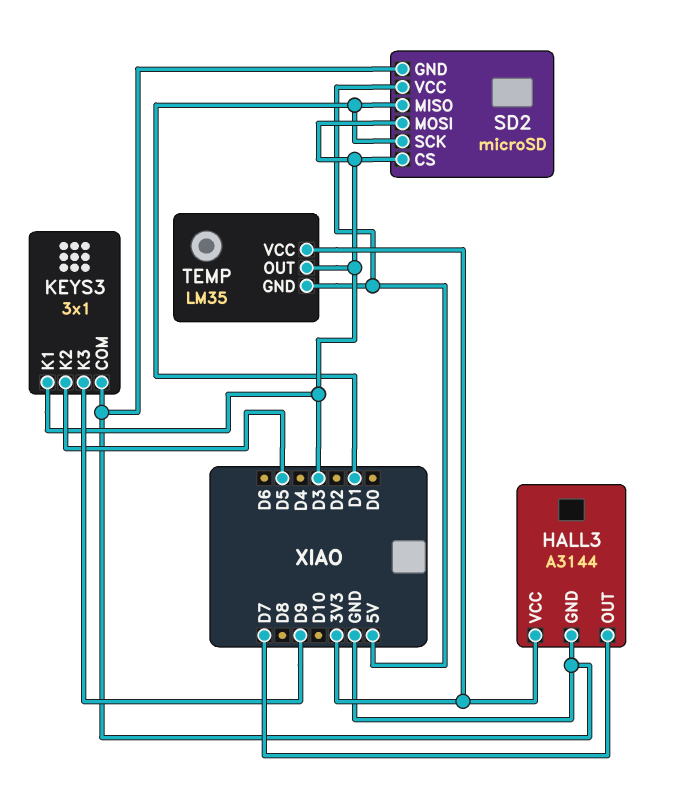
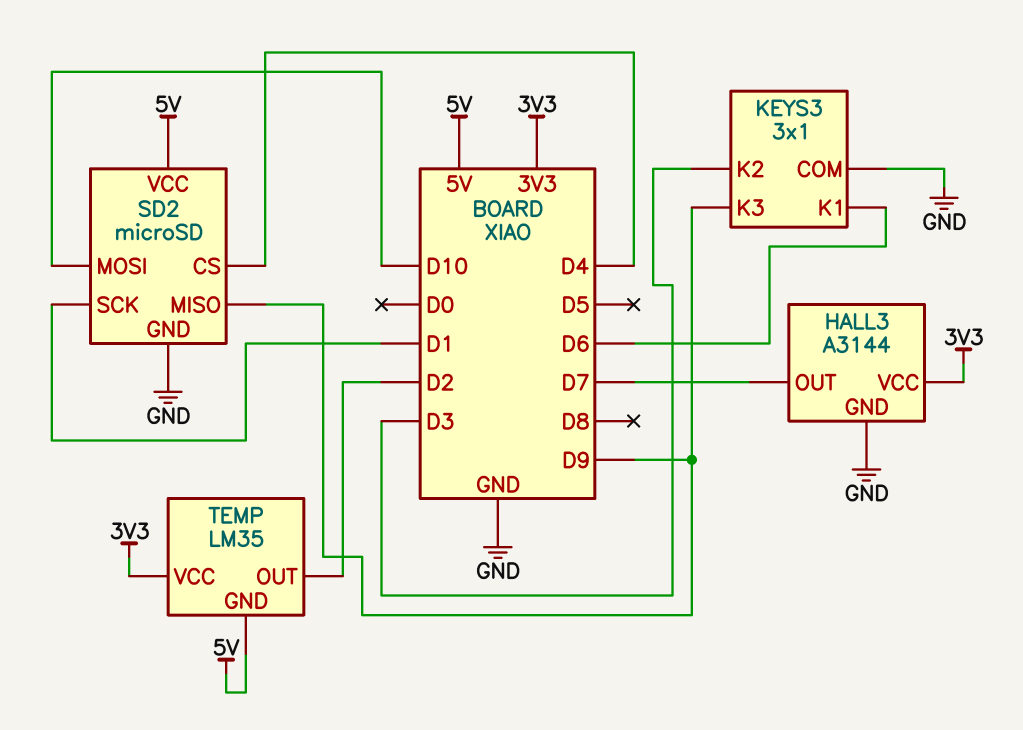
KEYS3 pin K1: D3 -> D6
KEYS3 pin K2: D5 -> D3
SD2 pin CS: D3 -> D4
SD2 pin MISO: D1 -> D9
SD2 pin MOSI: D3 -> D10
TEMP pin OUT: D3 -> D2

